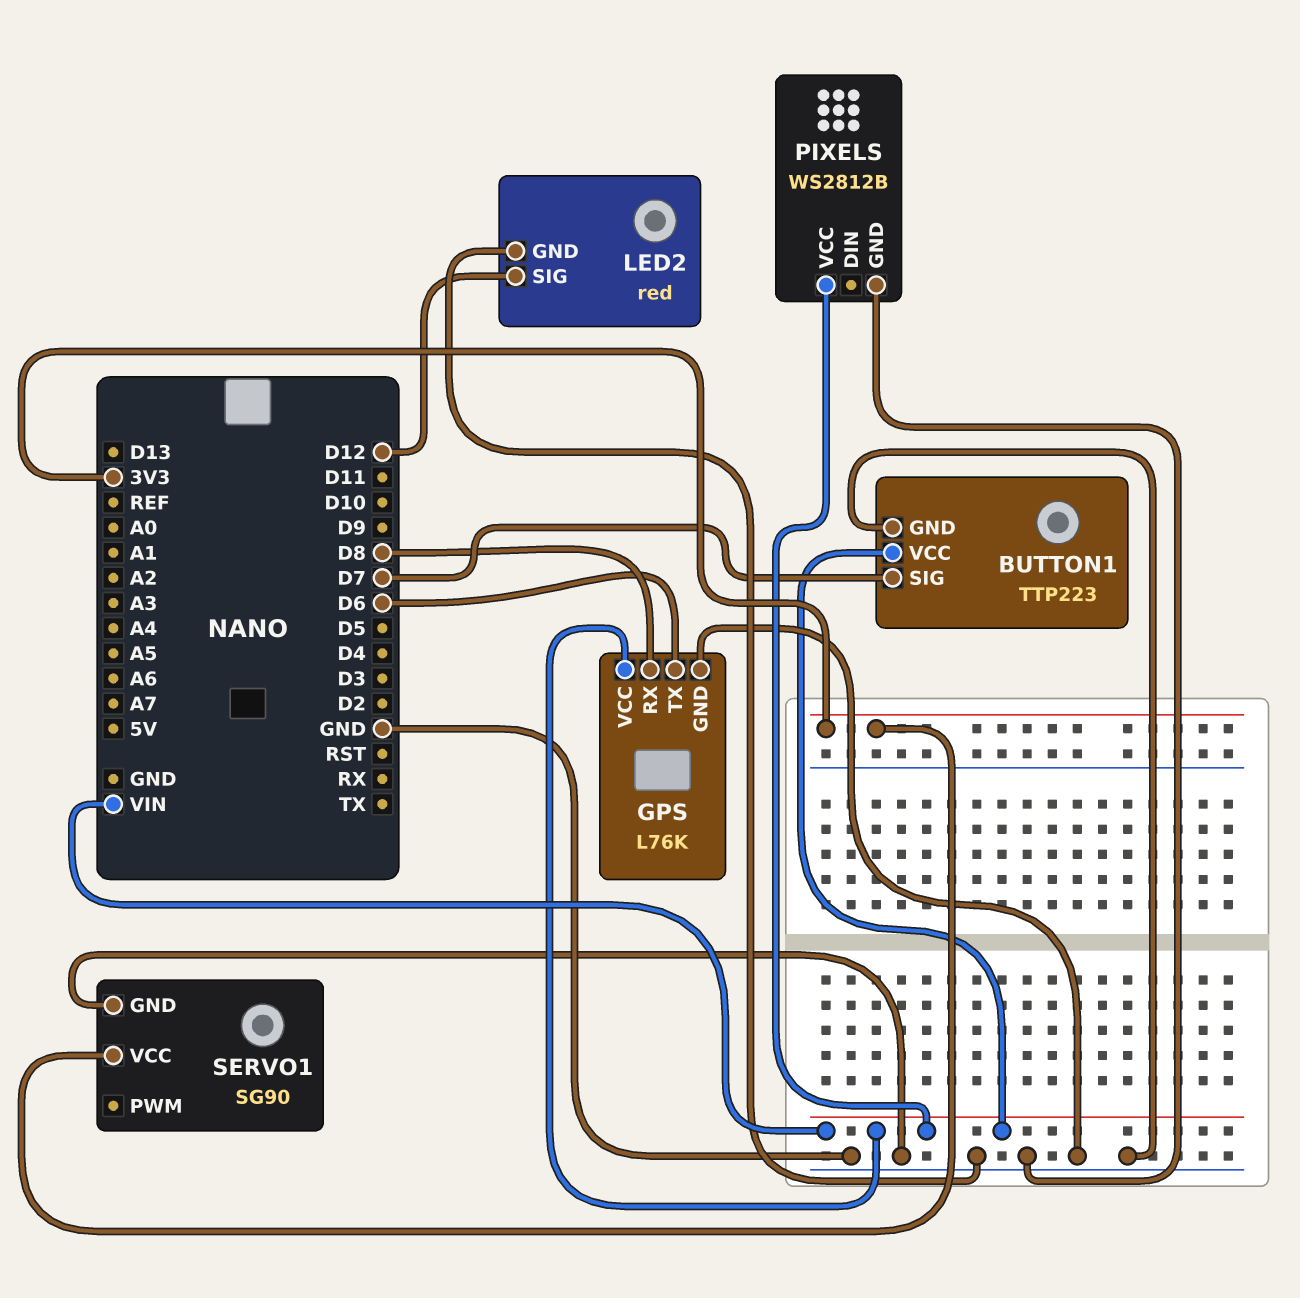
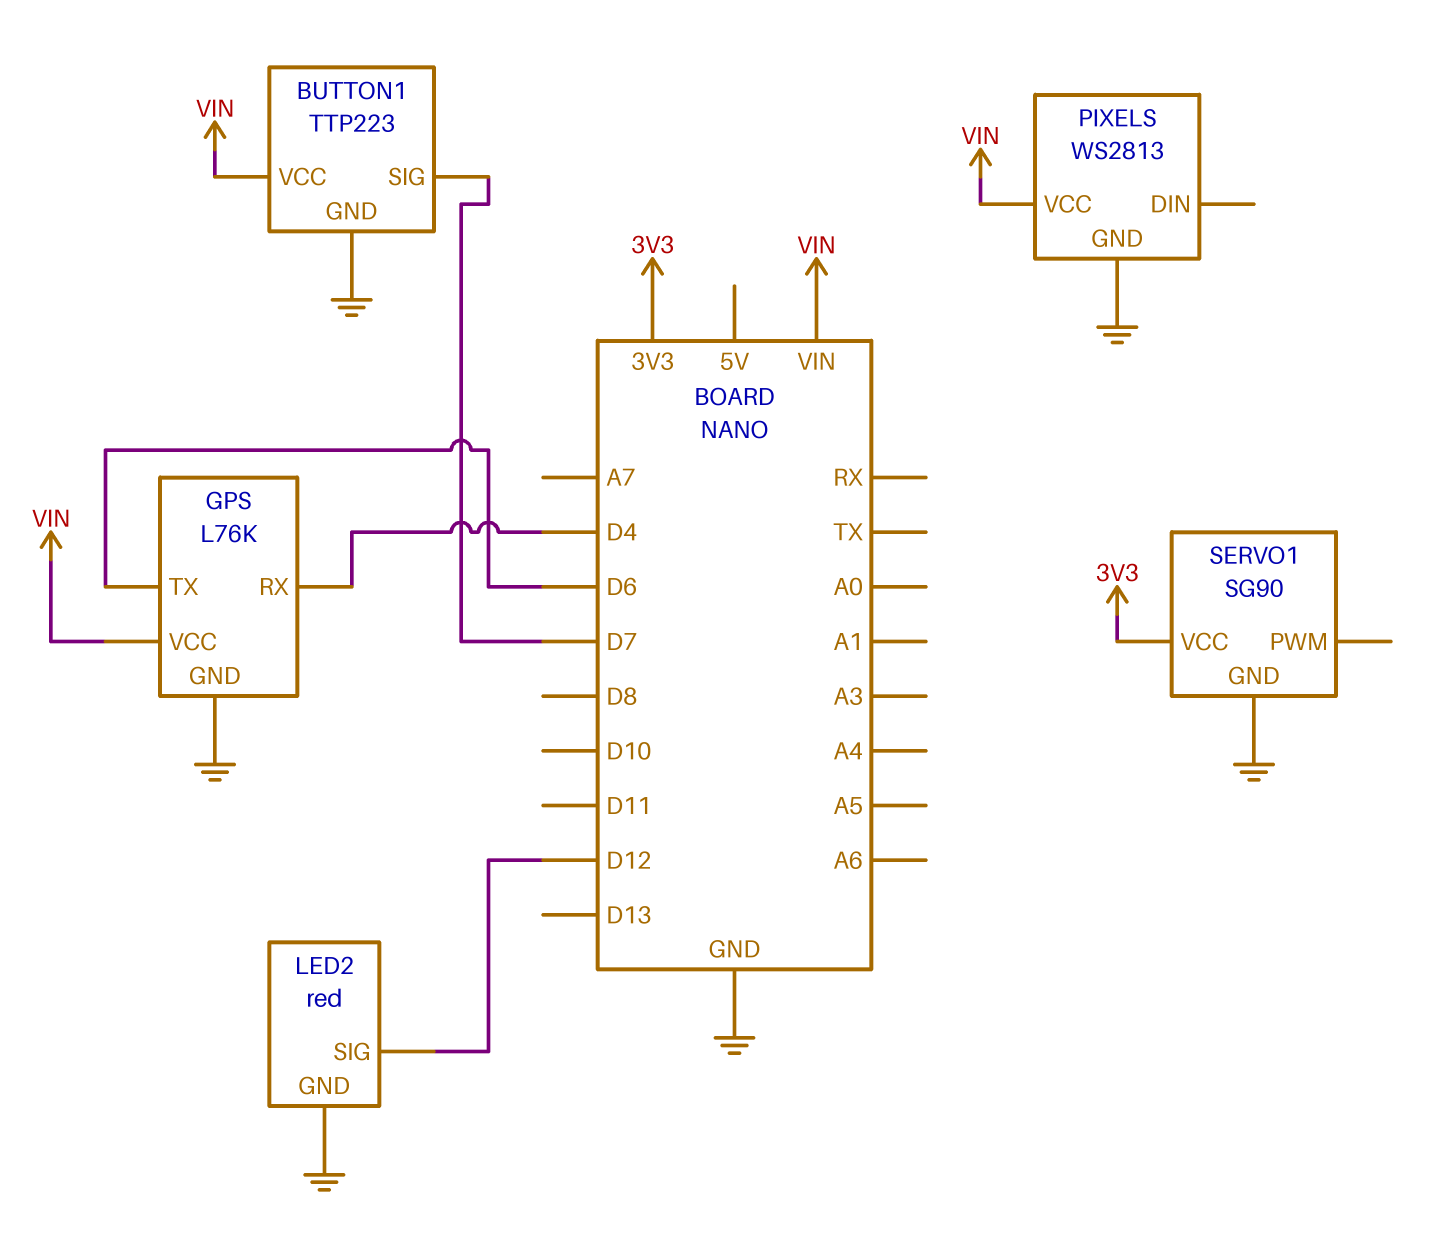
GPS pin RX: D8 -> D4
PIXELS: WS2812B -> WS2813

